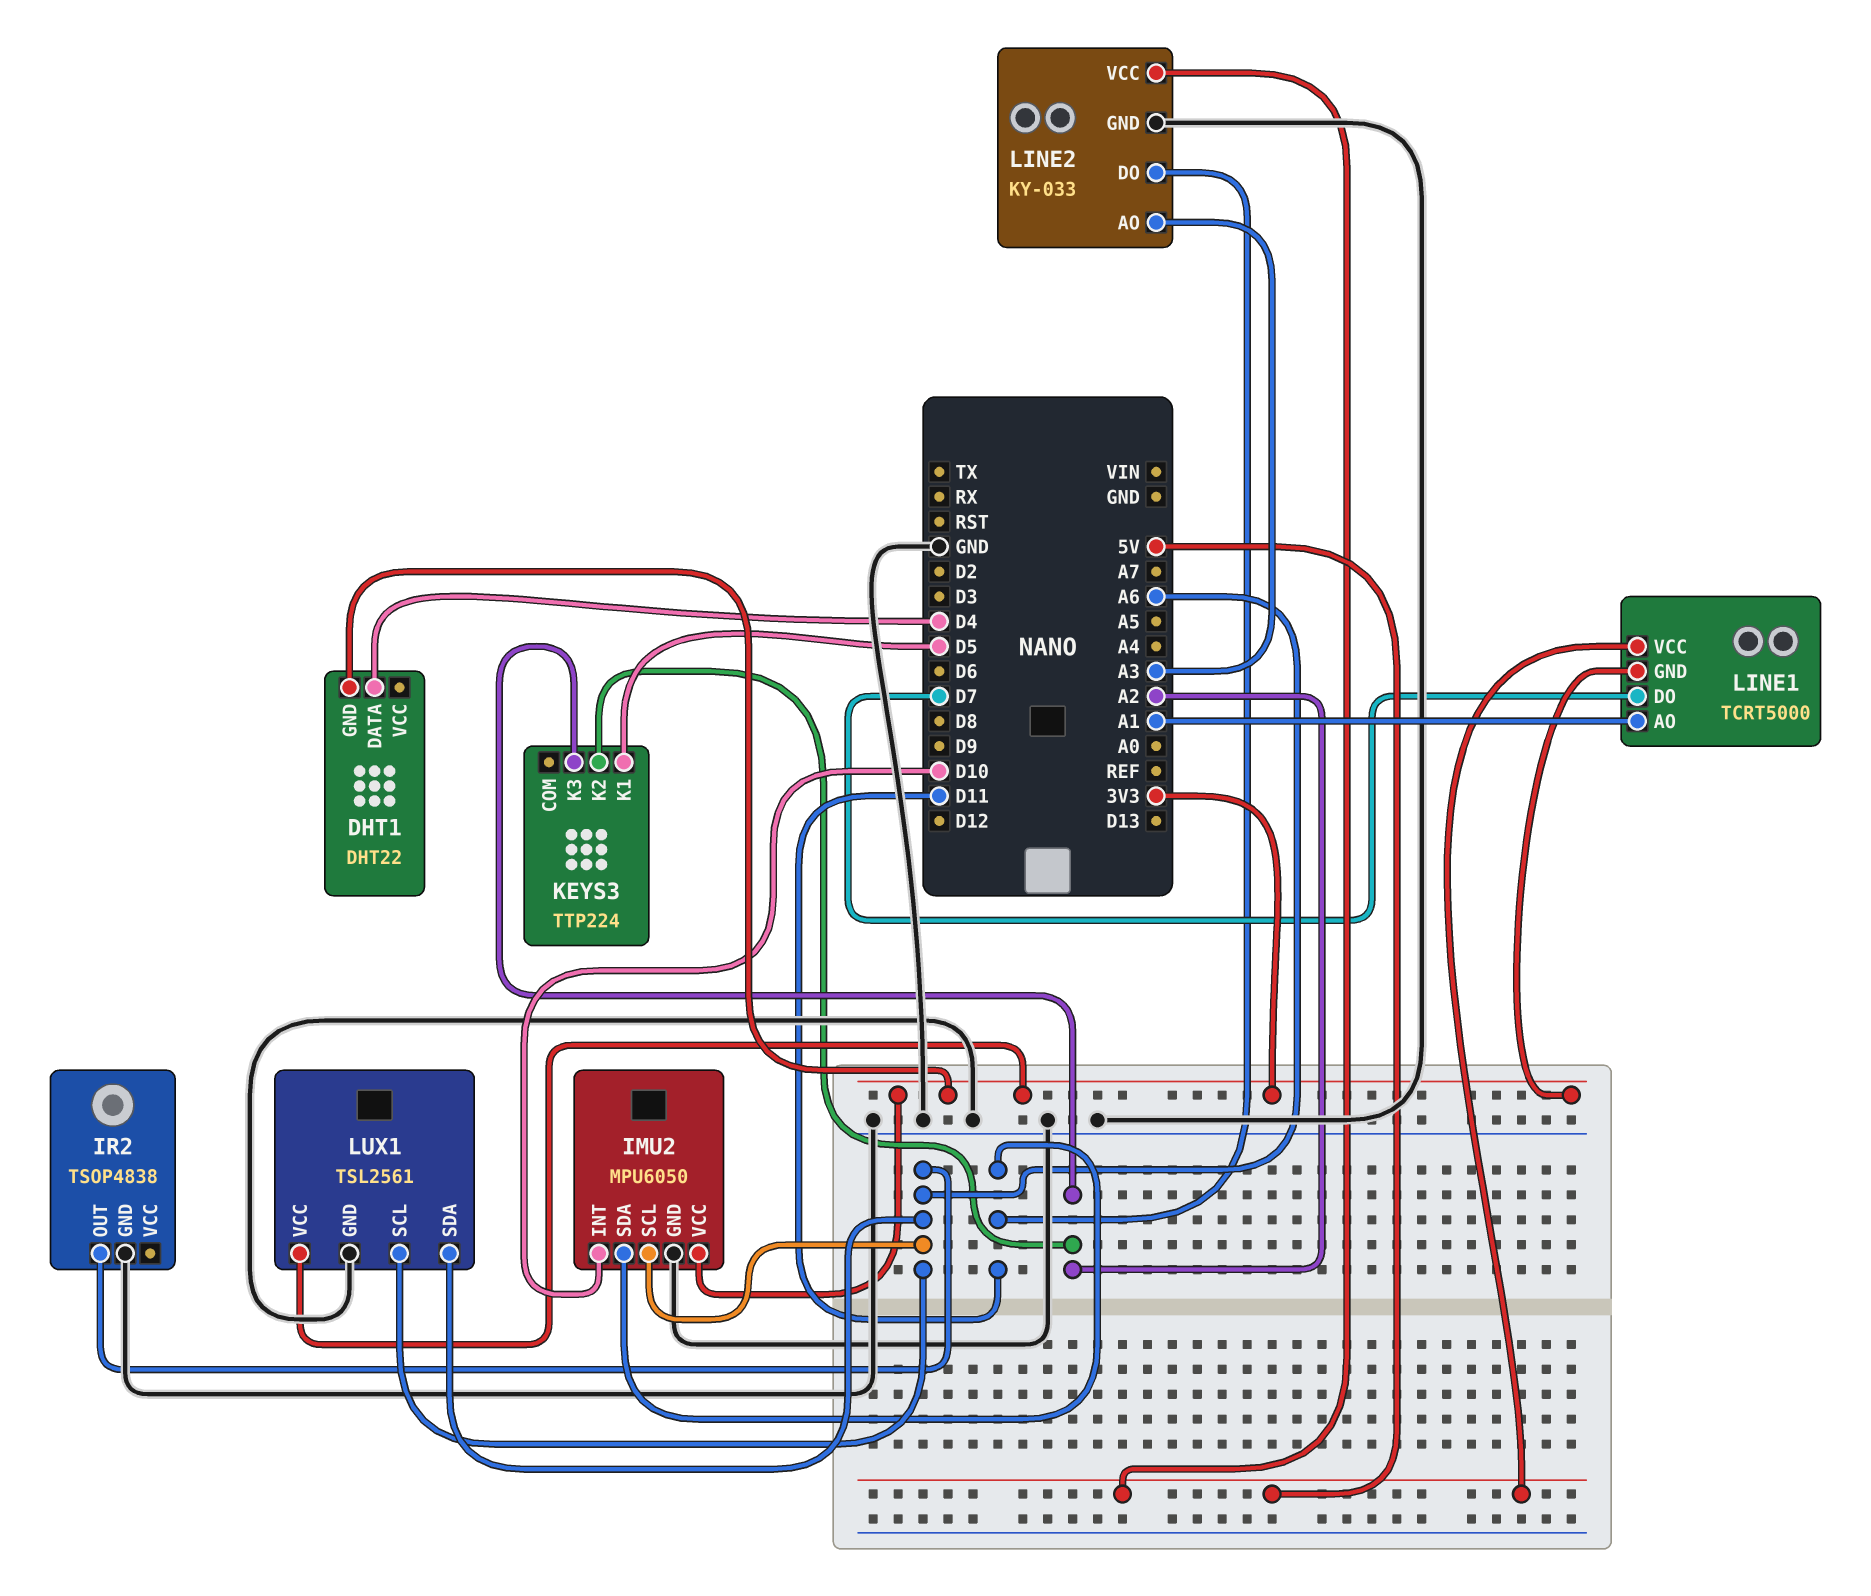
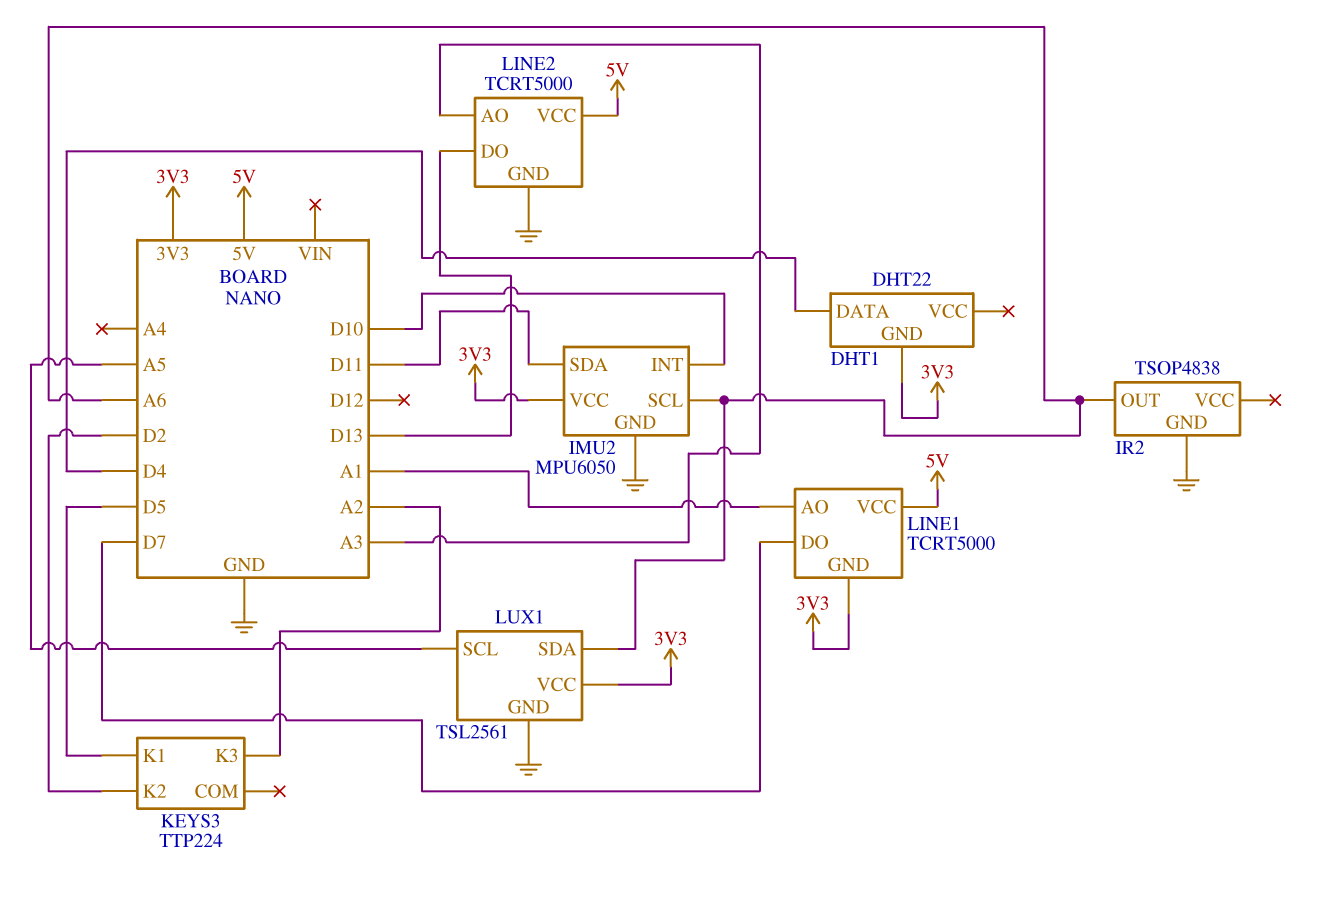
KEYS3 pin K2: A2 -> D2
LINE2: KY-033 -> TCRT5000
LINE2 pin DO: D11 -> D13
LUX1 pin SCL: A6 -> A5

